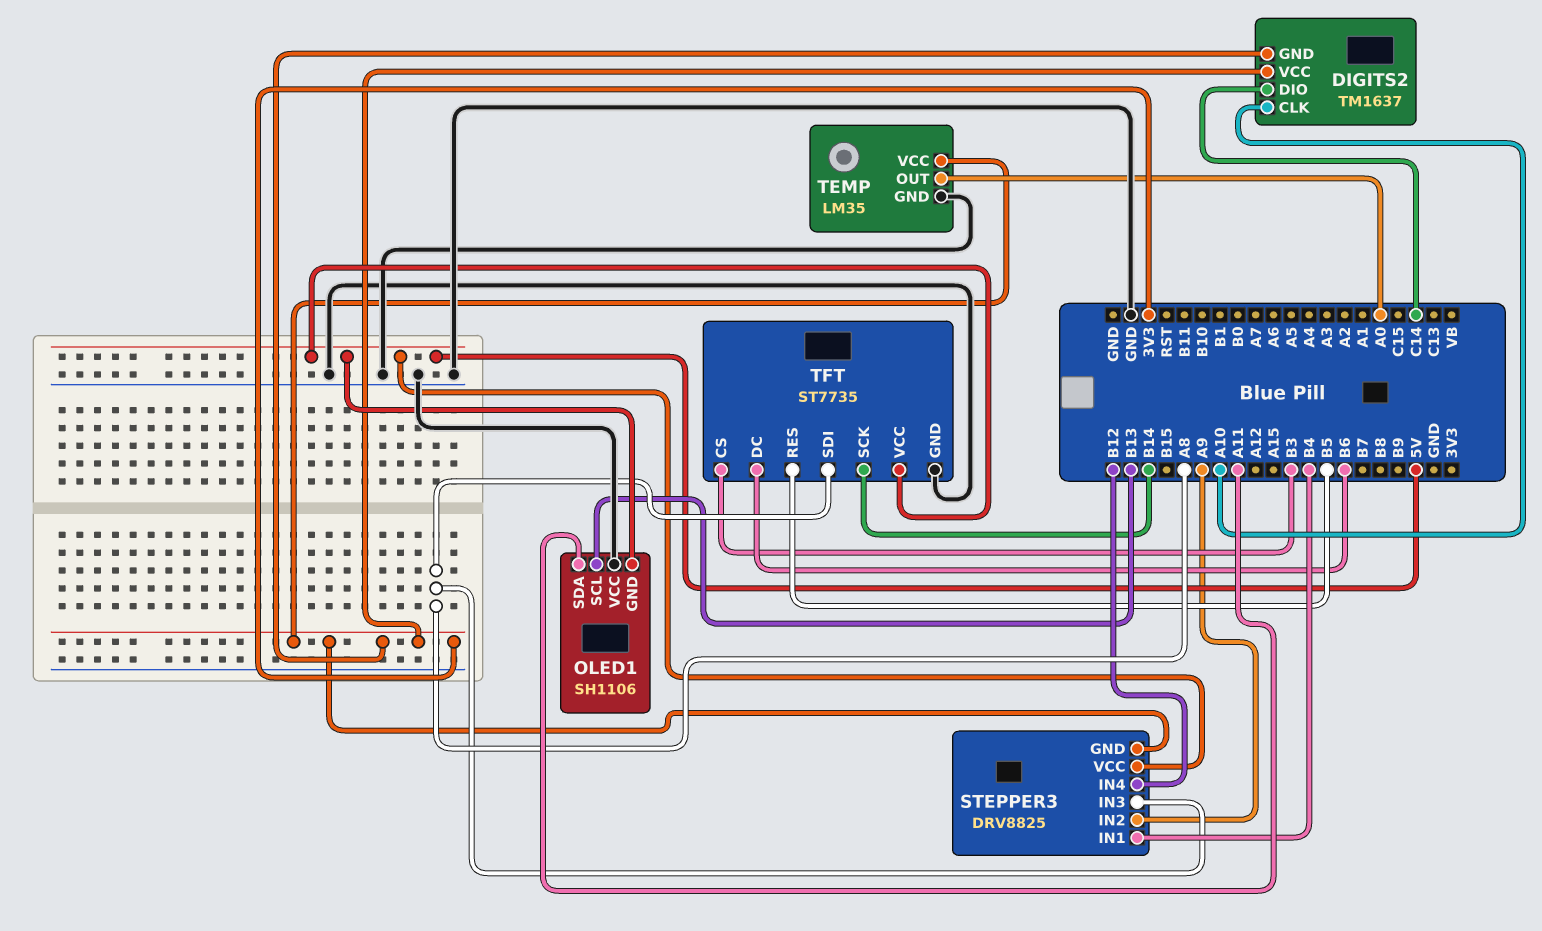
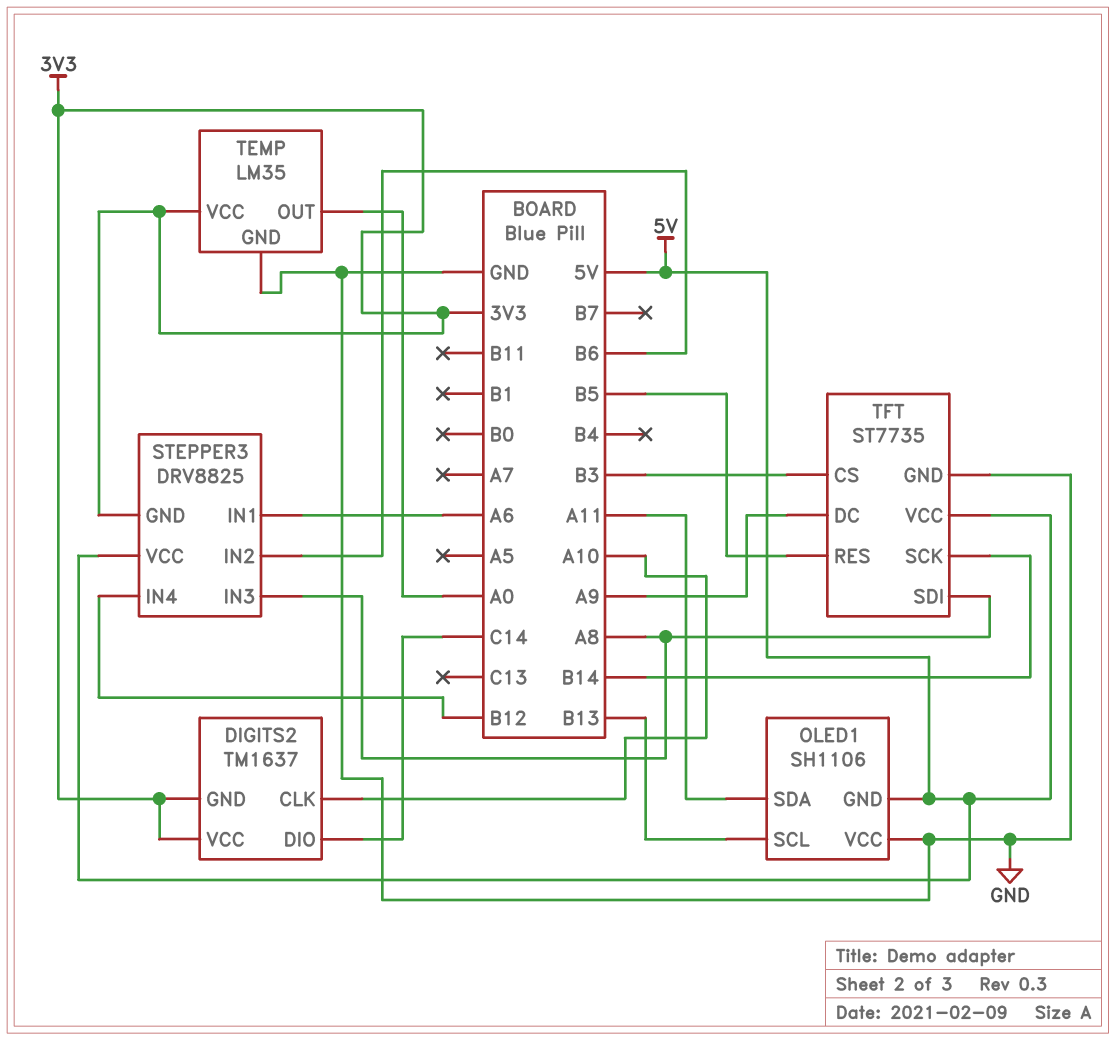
STEPPER3 pin IN1: B4 -> A6
STEPPER3 pin IN2: A9 -> B6
TFT pin DC: B6 -> A9

